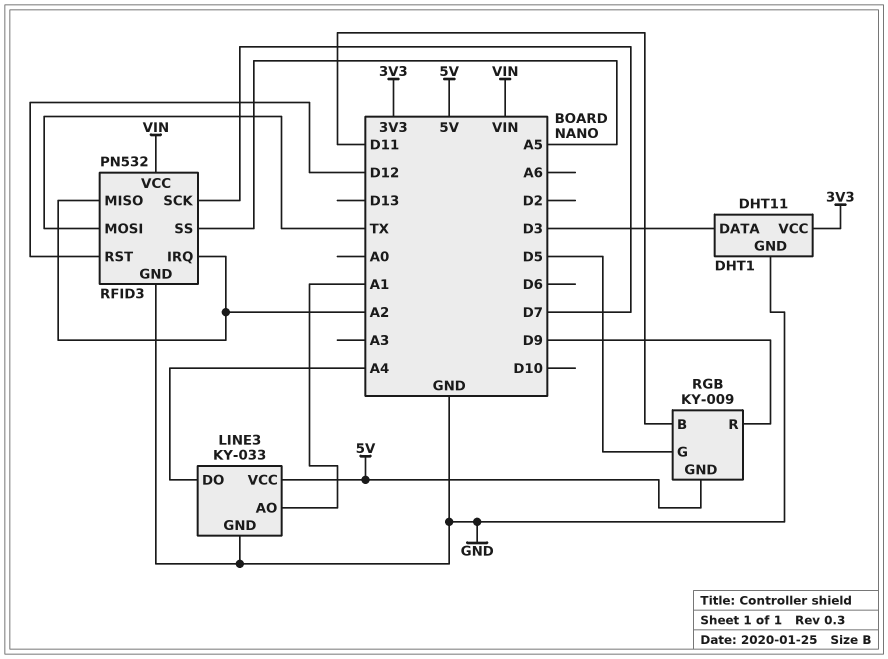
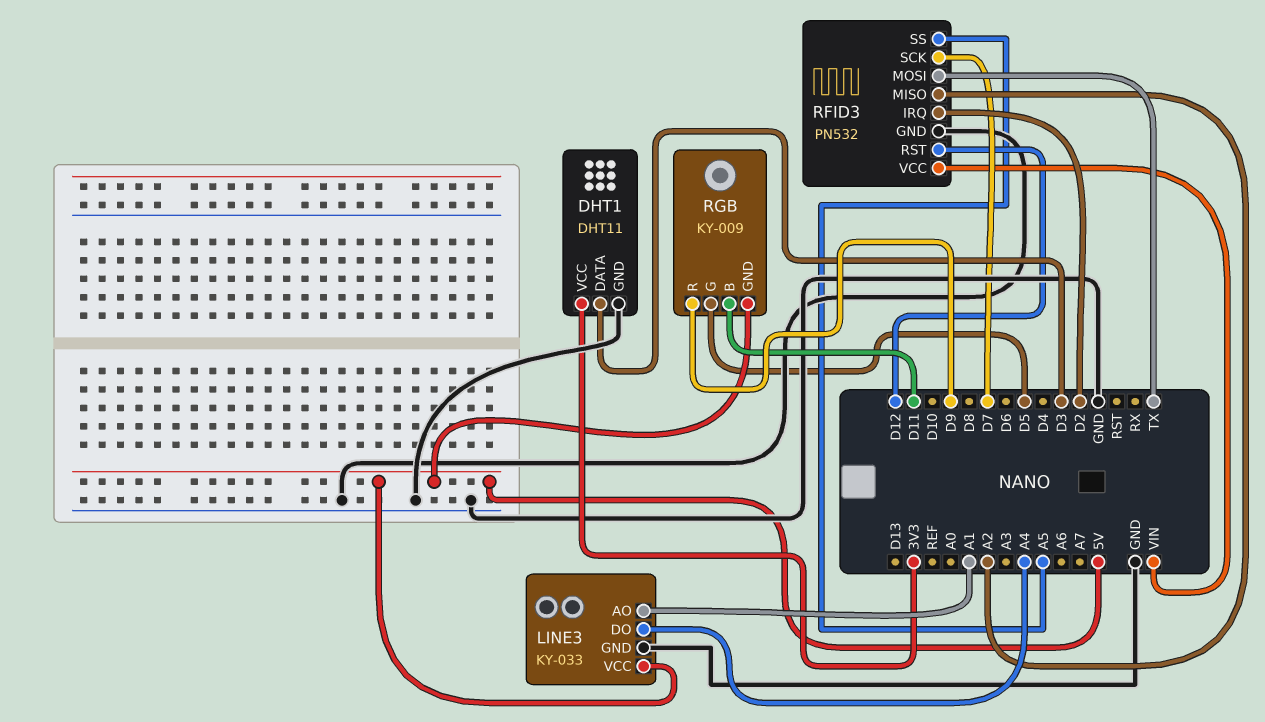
RFID3 pin IRQ: A2 -> D2

